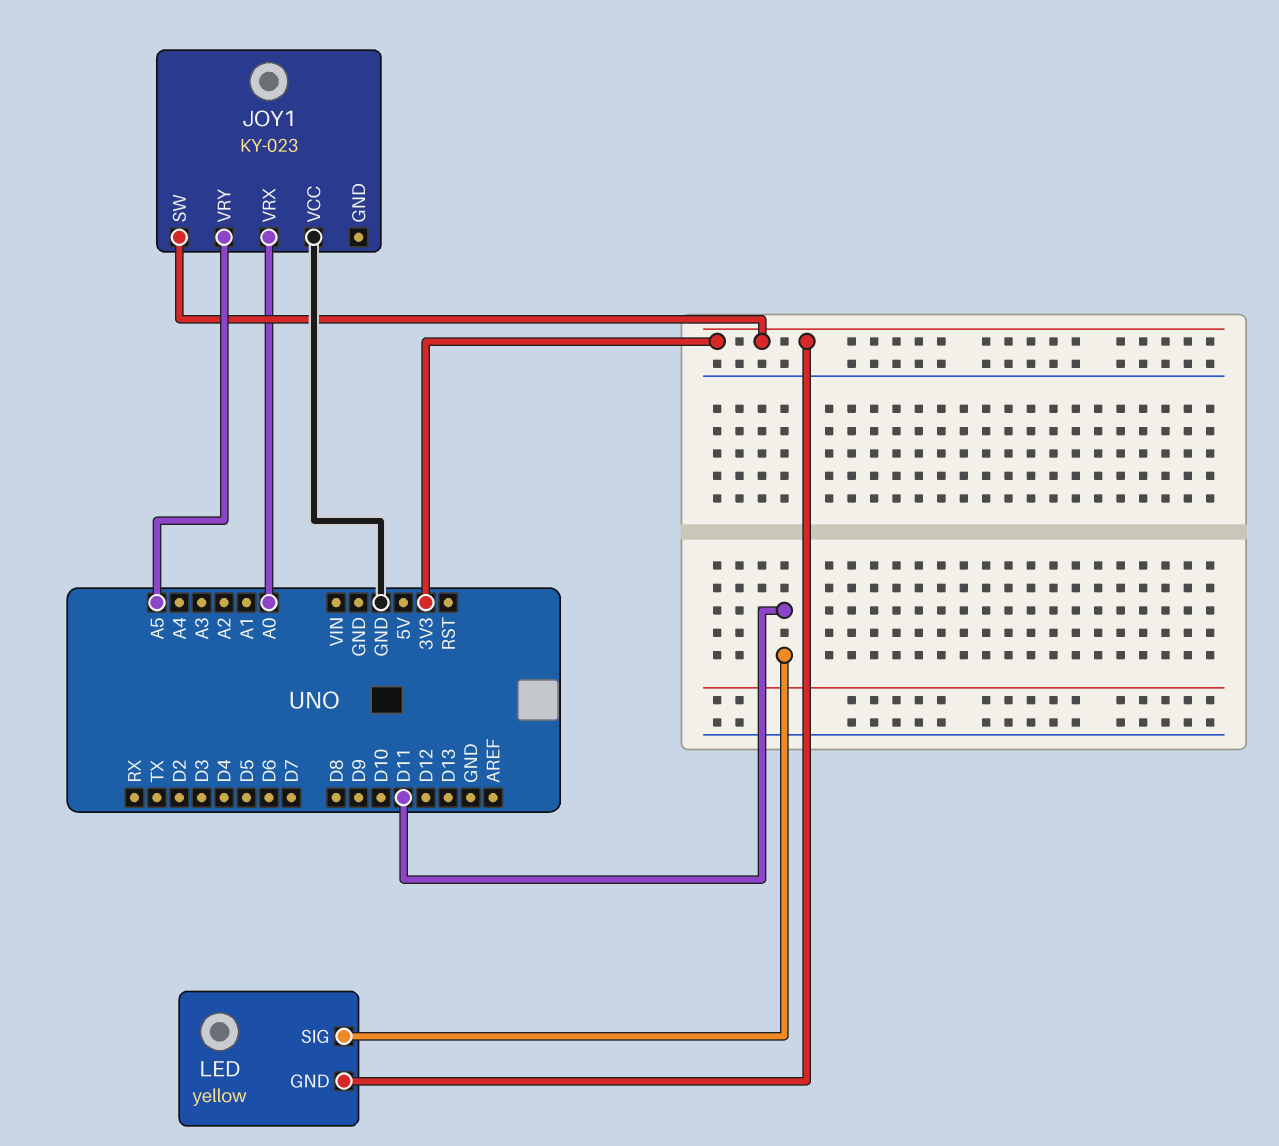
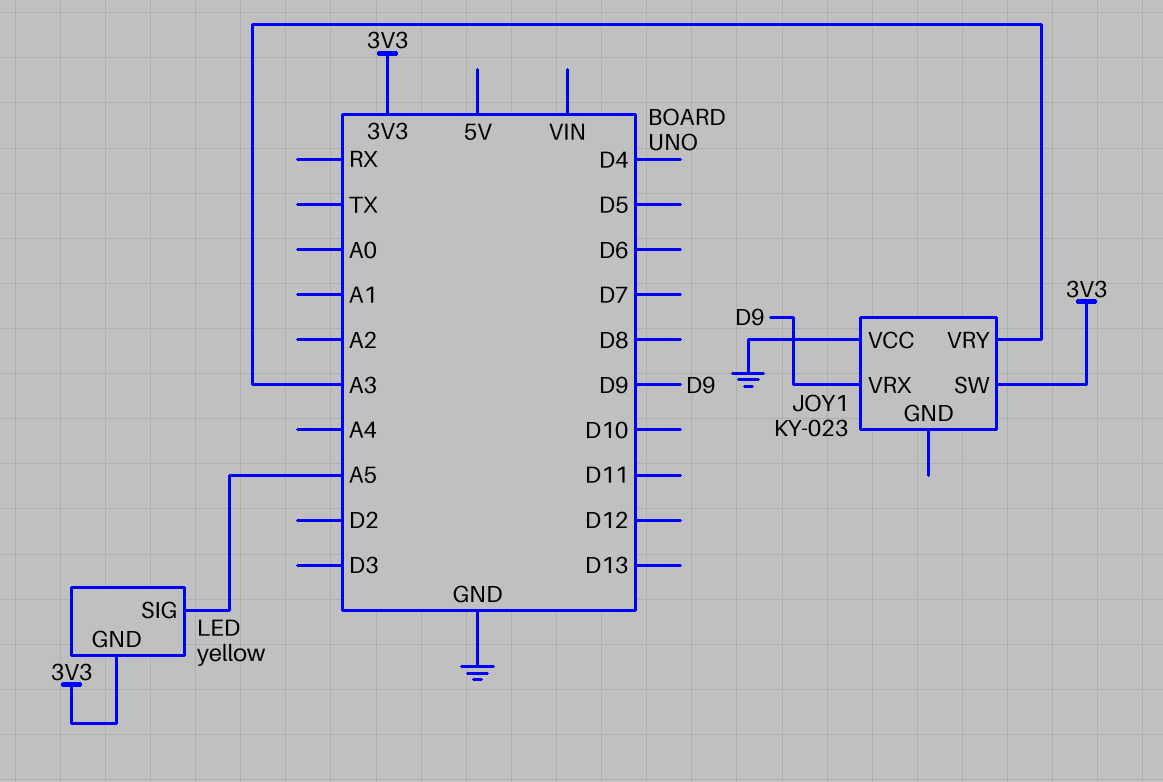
JOY1 pin VRX: A0 -> D9
JOY1 pin VRY: A5 -> A3
LED pin SIG: D11 -> A5

